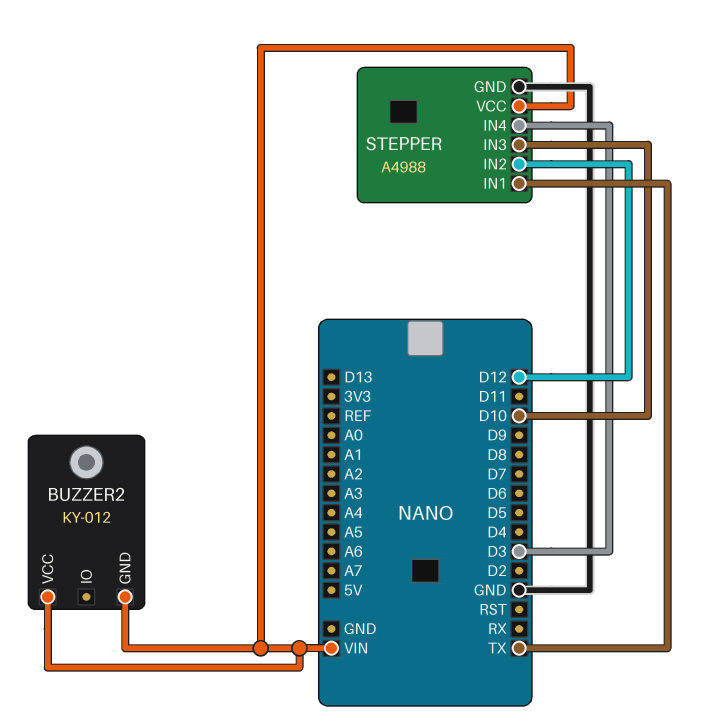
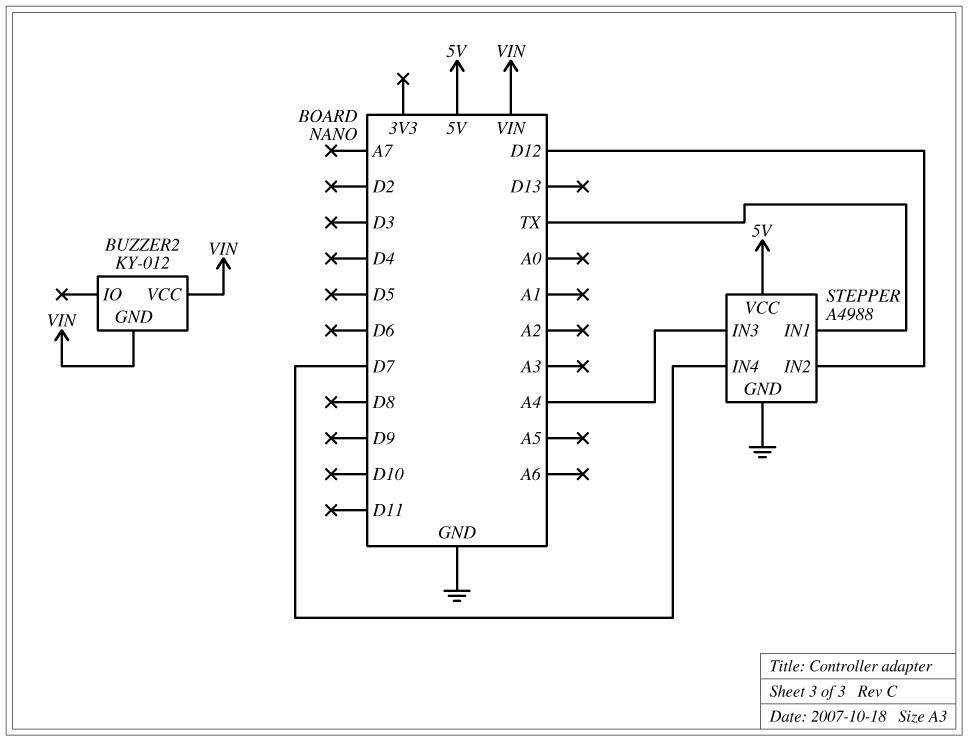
STEPPER pin IN3: D10 -> A4
STEPPER pin IN4: D3 -> D7
STEPPER pin VCC: VIN -> 5V

